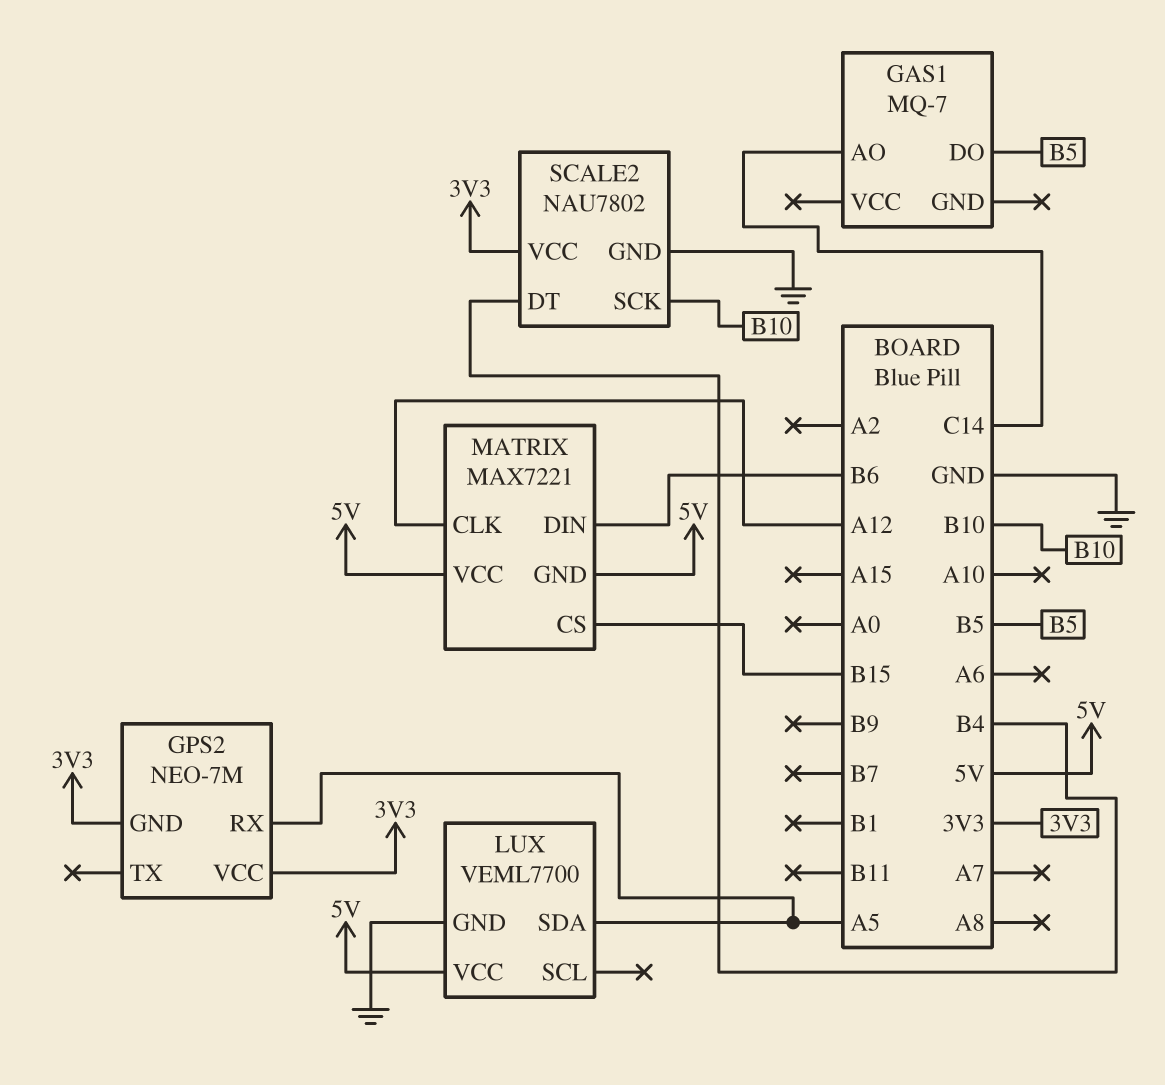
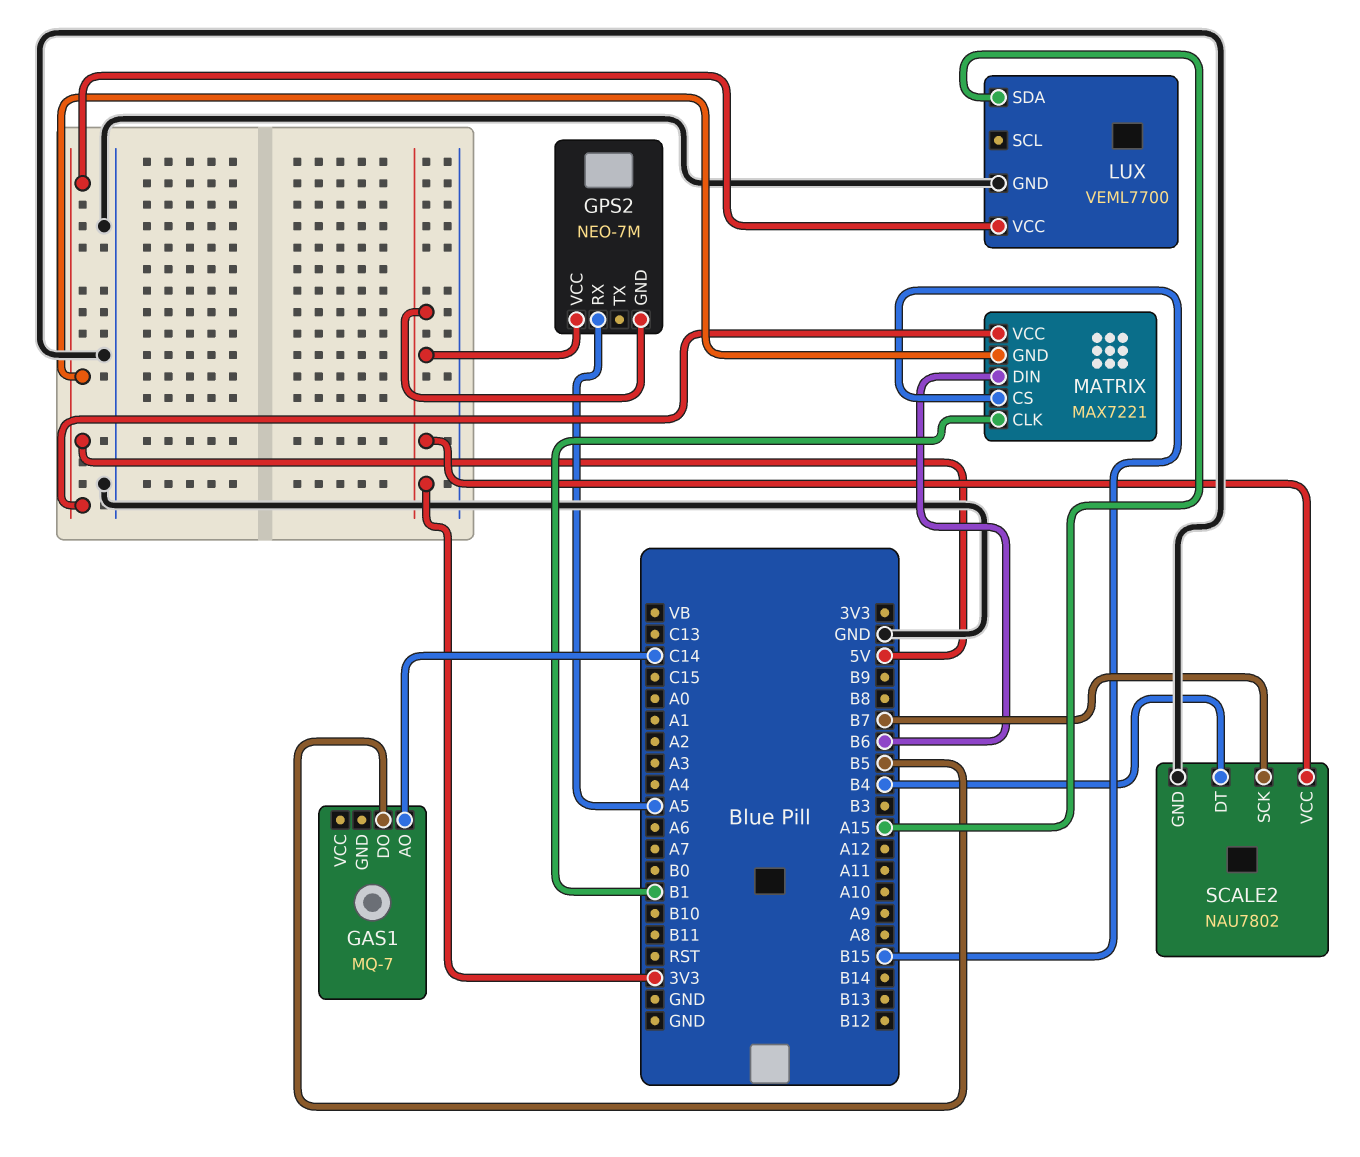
LUX pin SDA: A5 -> A15
MATRIX pin CLK: A12 -> B1
SCALE2 pin SCK: B10 -> B7

